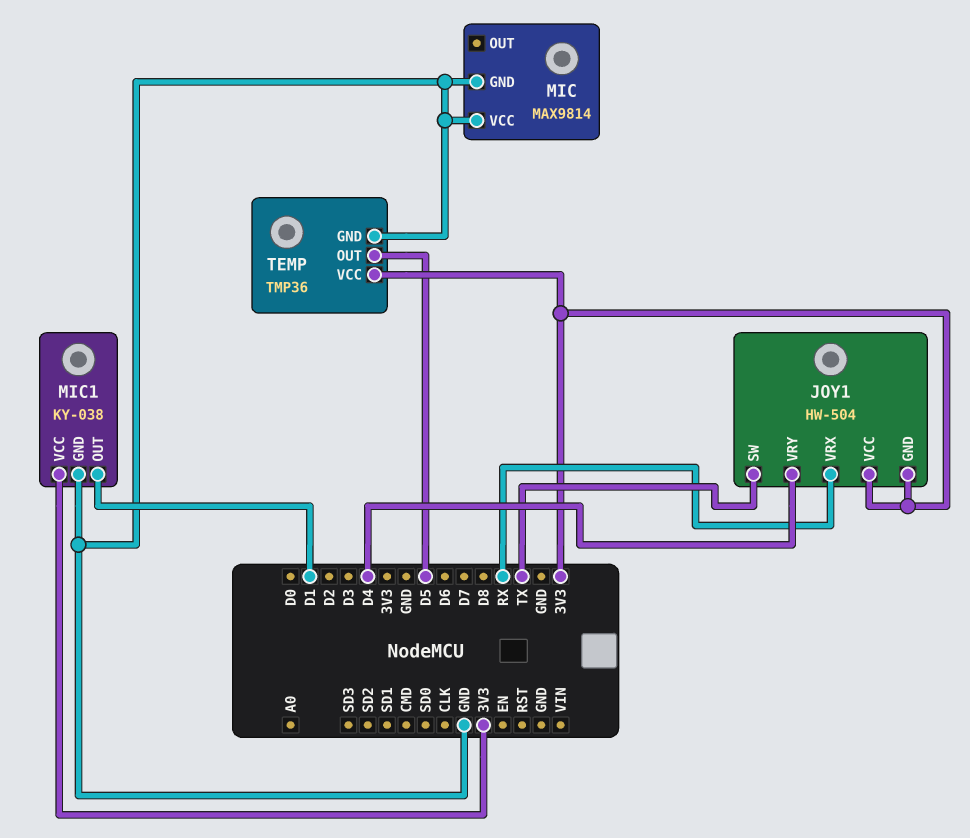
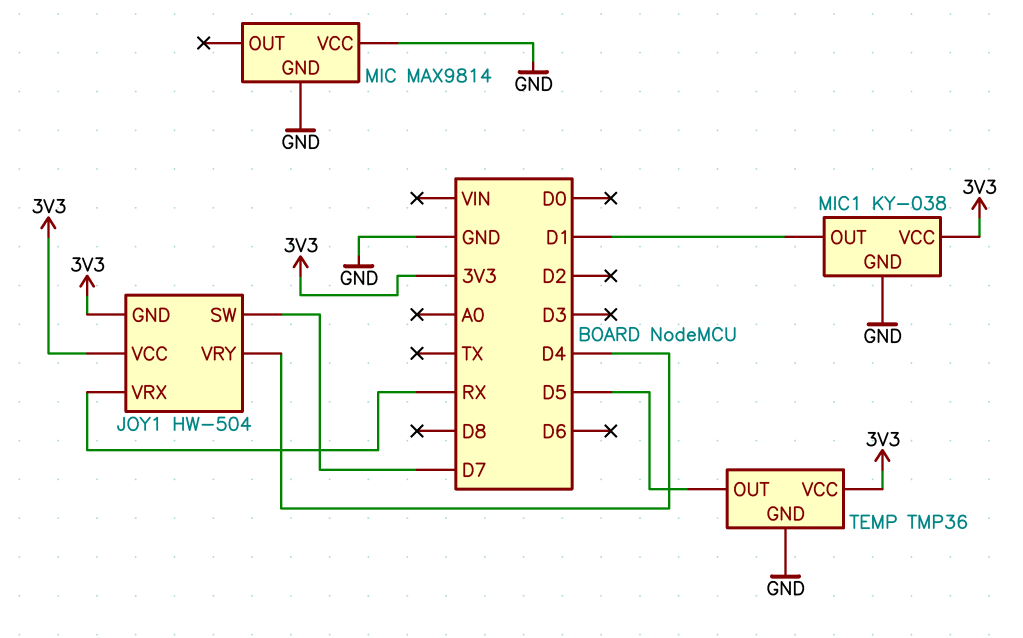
JOY1 pin SW: TX -> D7

